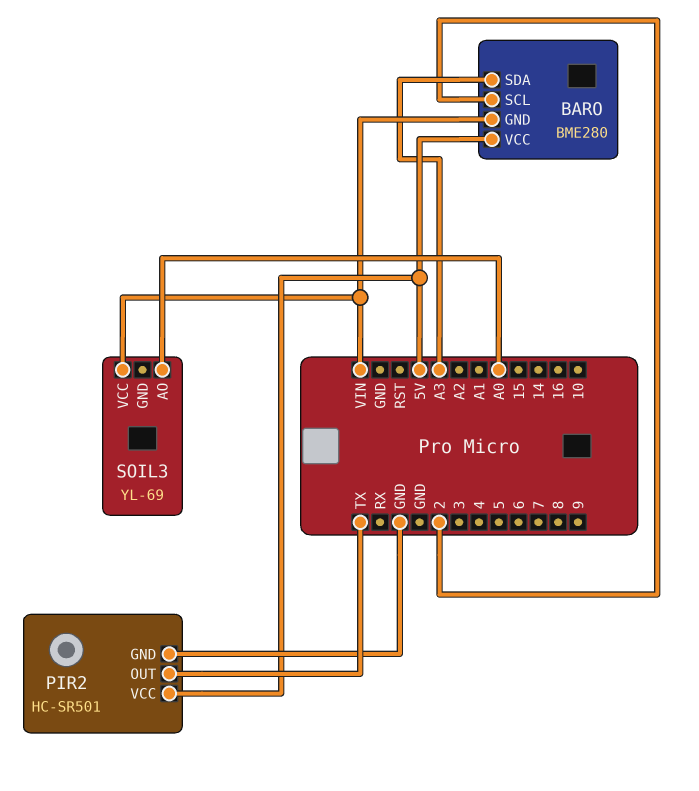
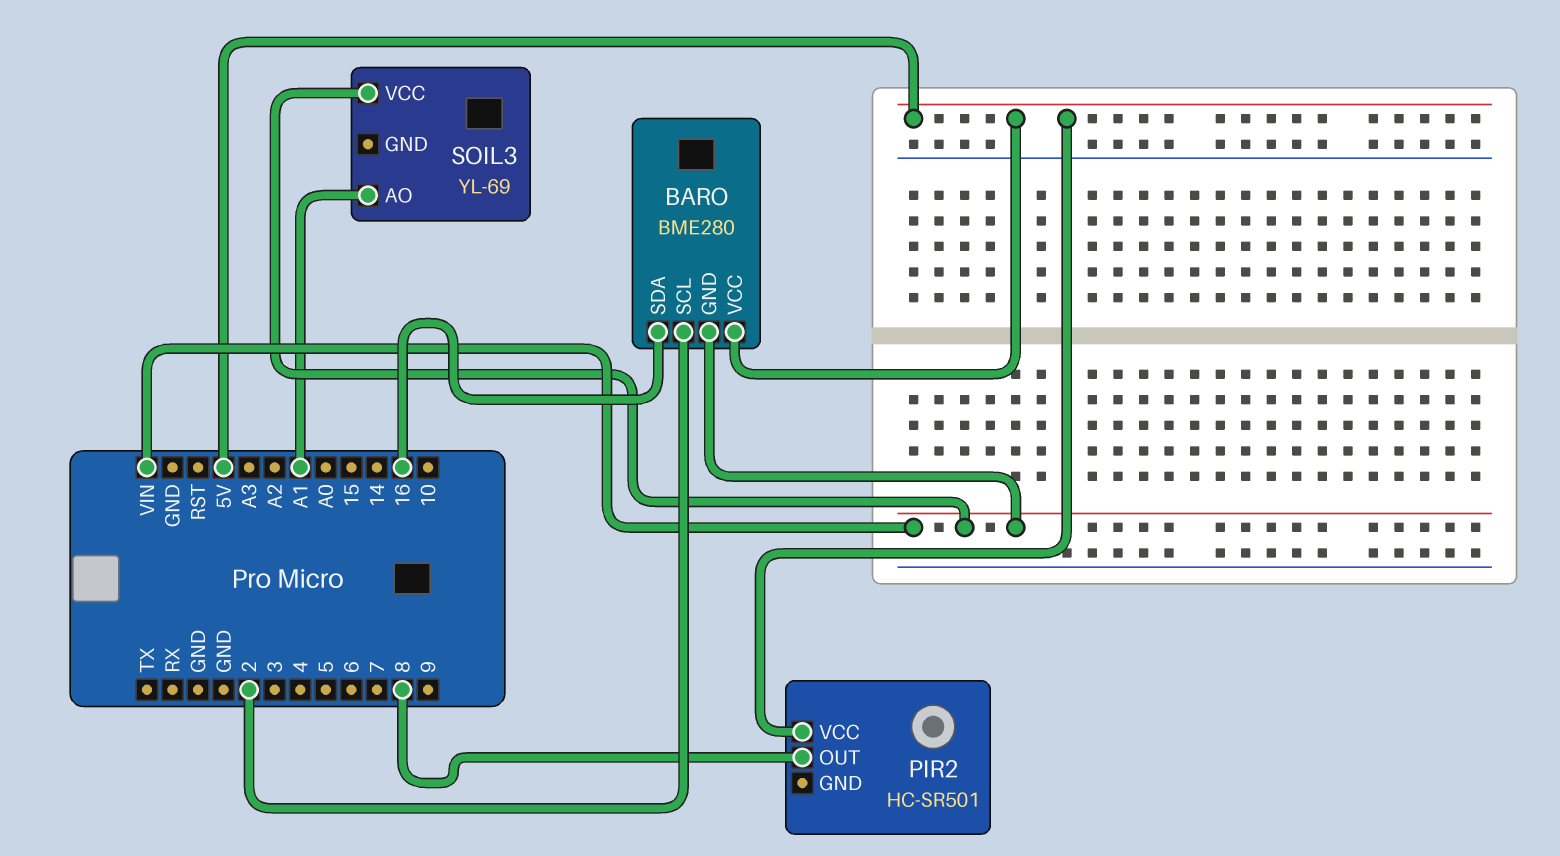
BARO pin SDA: A3 -> 16
PIR2 pin GND: GND -> none
PIR2 pin OUT: TX -> 8
SOIL3 pin AO: A0 -> A1

